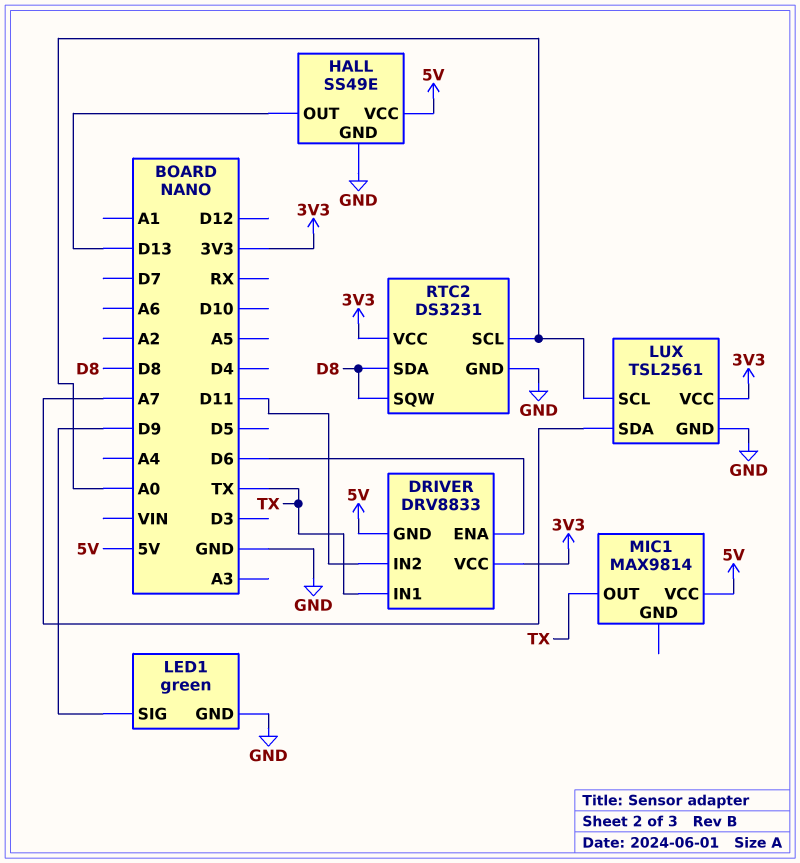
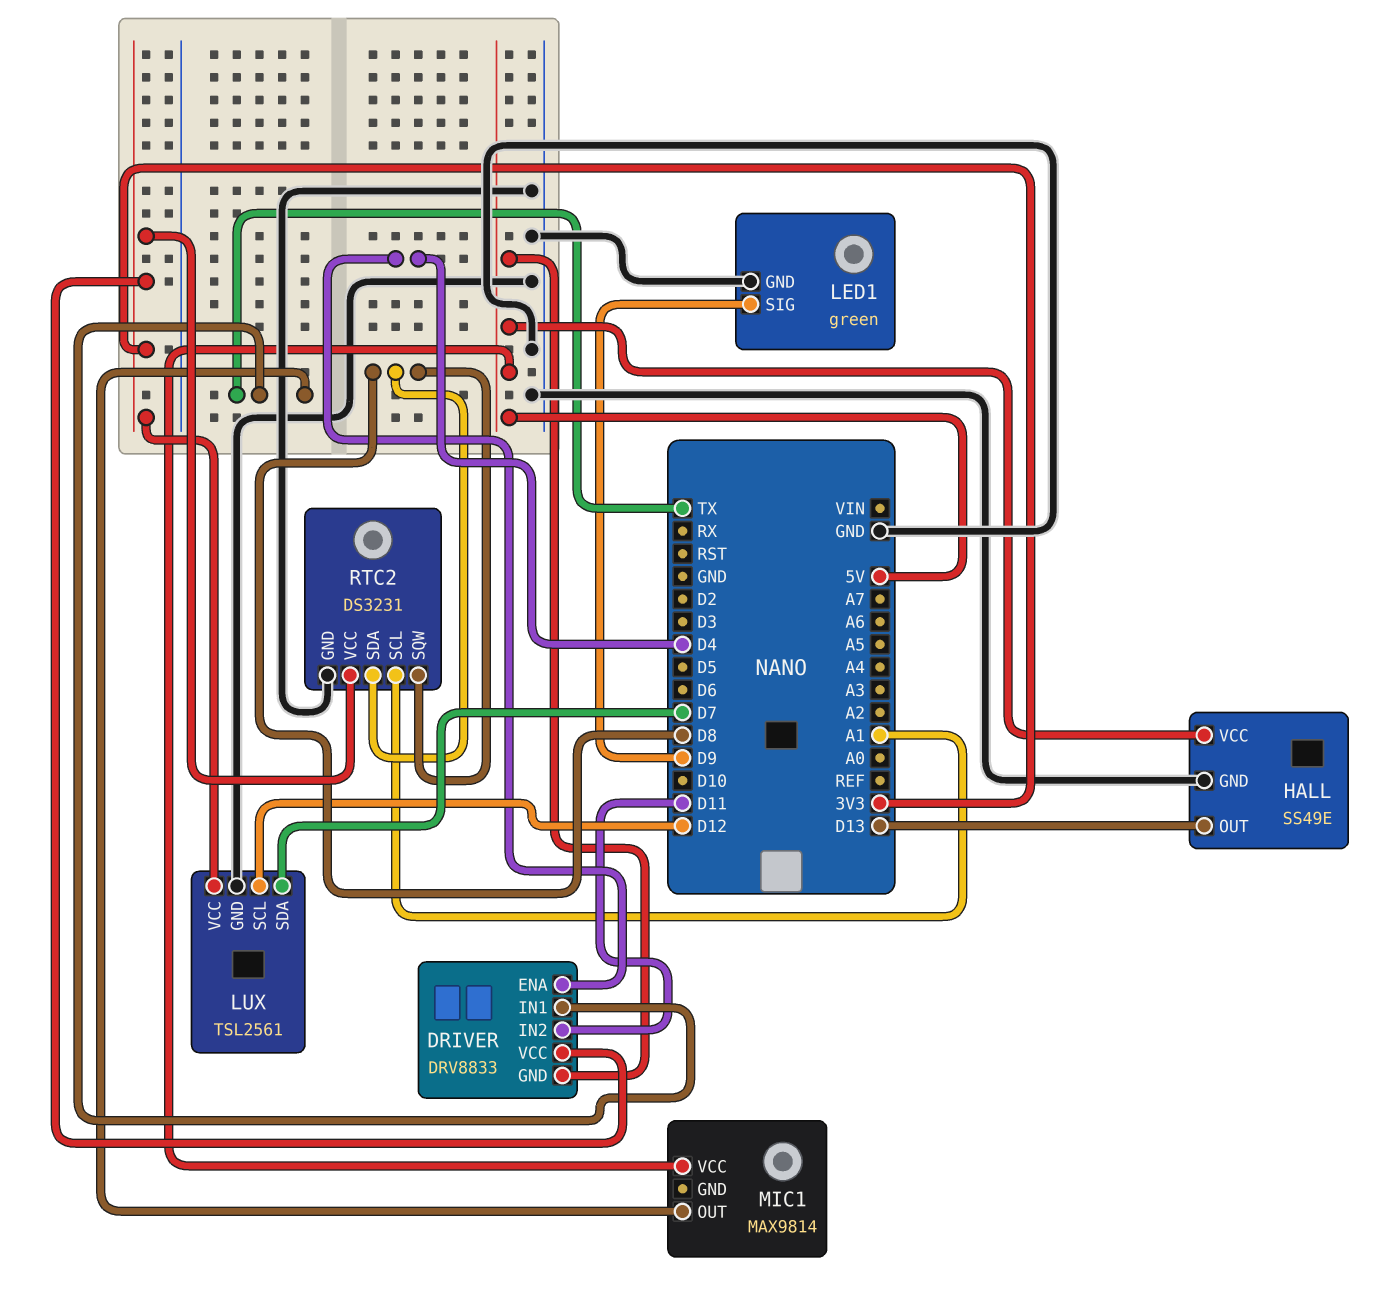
DRIVER pin ENA: D6 -> D4
LUX pin SCL: A0 -> D12
LUX pin SDA: A7 -> D7
RTC2 pin SCL: A0 -> A1

